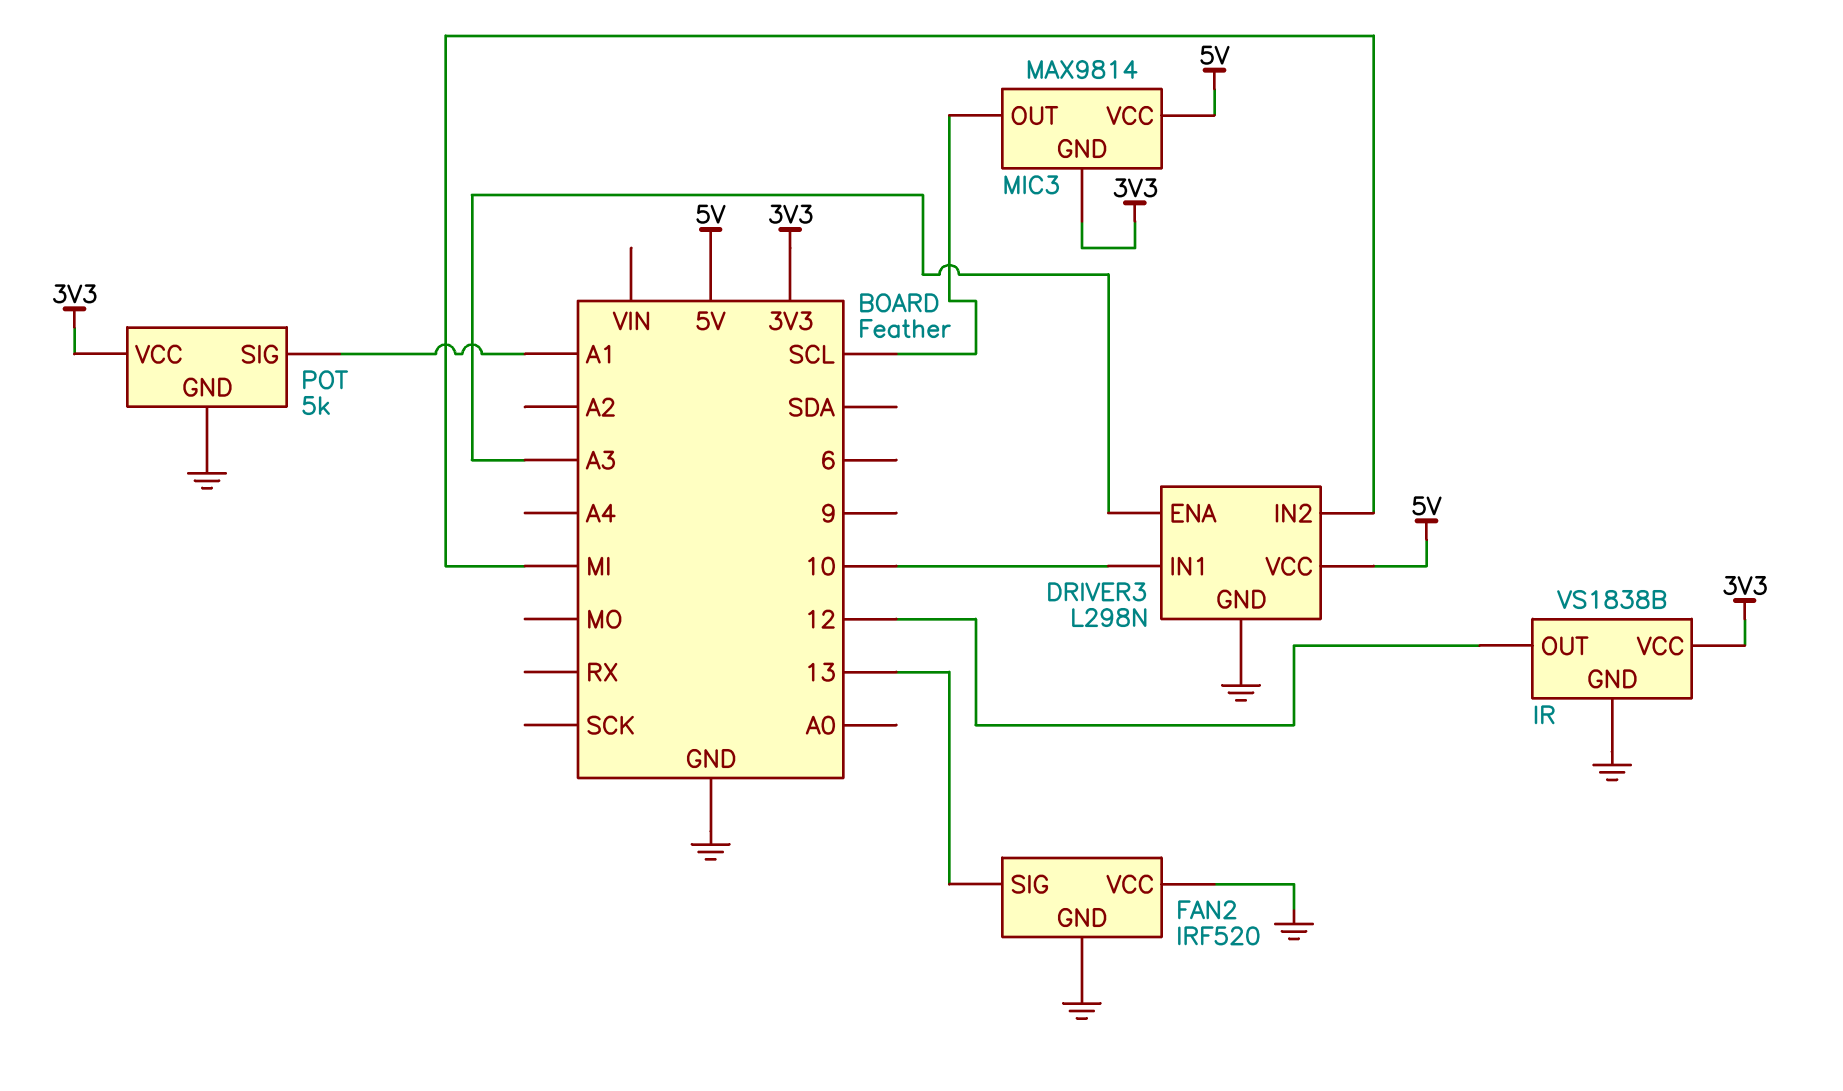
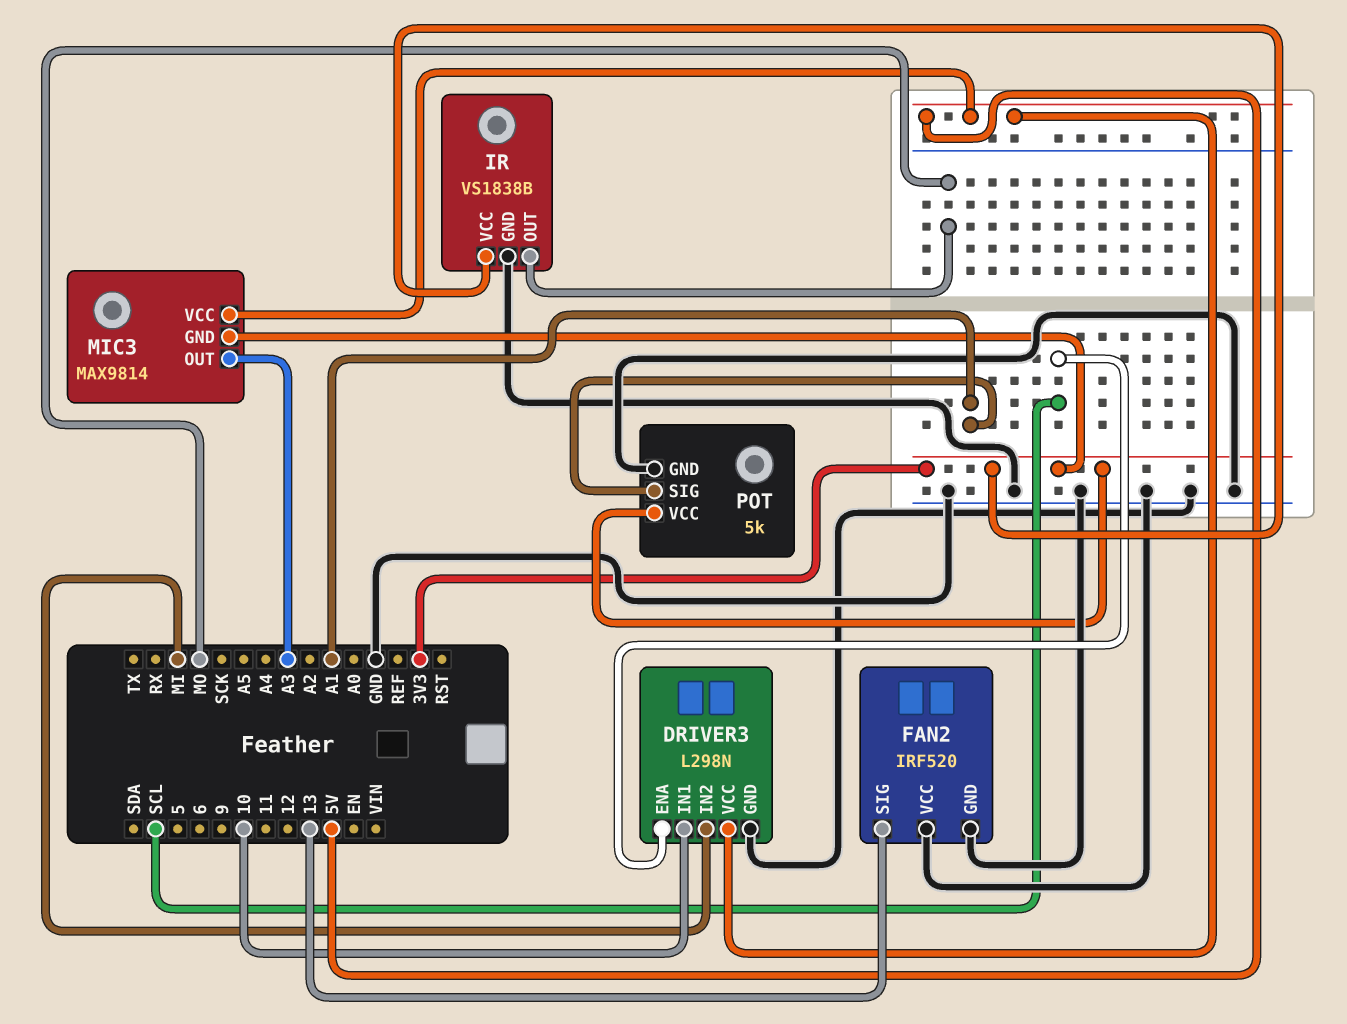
DRIVER3 pin ENA: A3 -> SCL
IR pin OUT: 12 -> MO
MIC3 pin OUT: SCL -> A3

